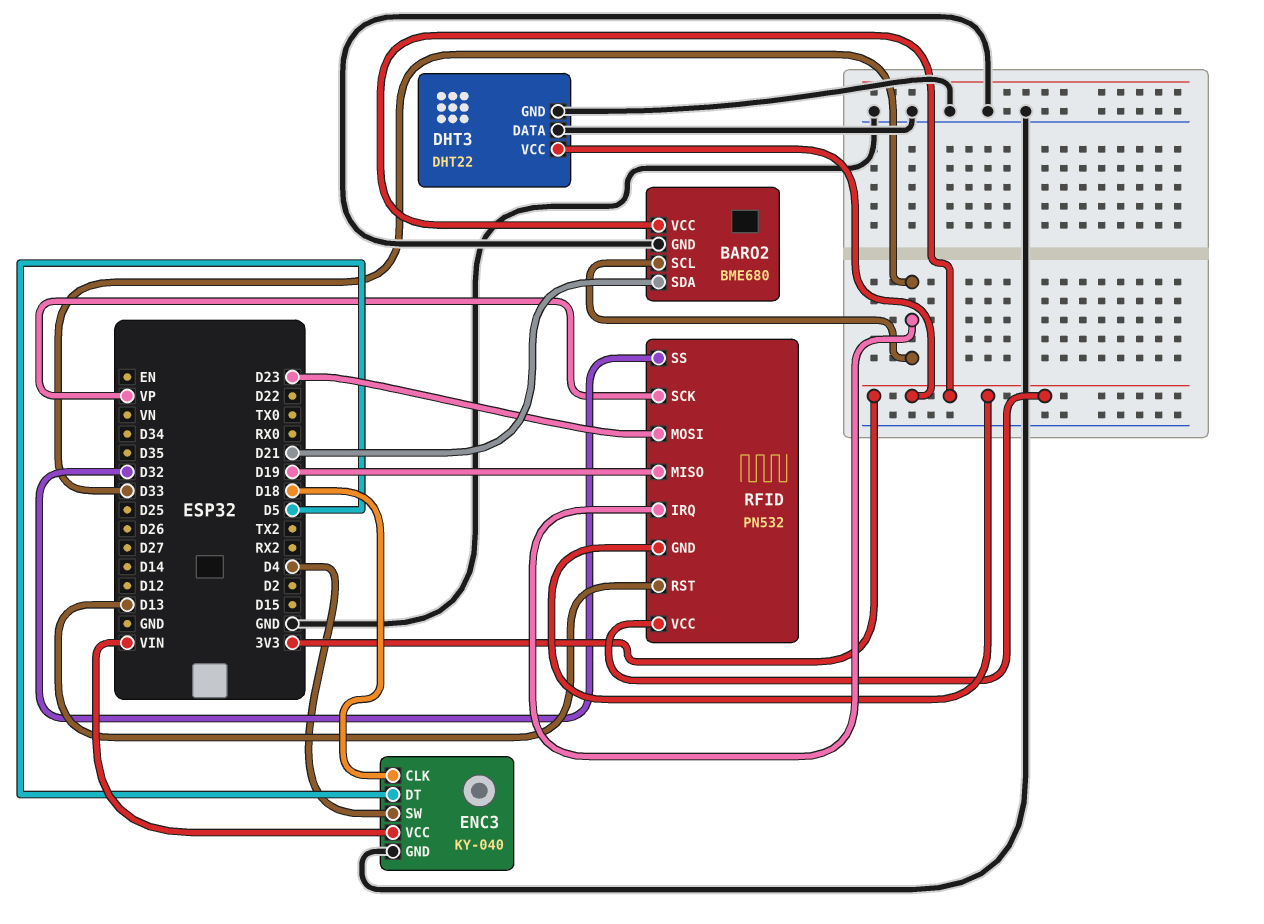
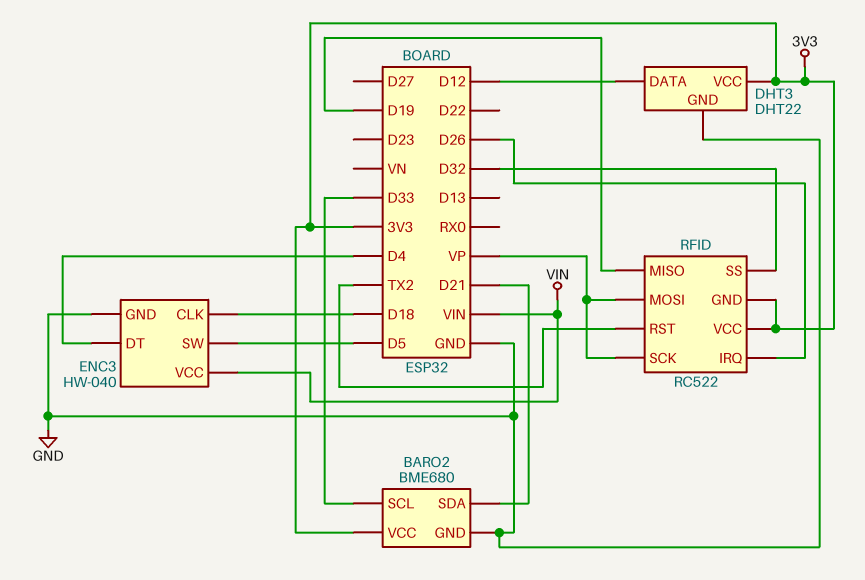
DHT3 pin DATA: GND -> D12
ENC3: KY-040 -> HW-040
ENC3 pin DT: D5 -> D4
ENC3 pin SW: D4 -> D5
RFID: PN532 -> RC522
RFID pin IRQ: D33 -> D26
RFID pin MOSI: D23 -> VP
RFID pin RST: D13 -> TX2

